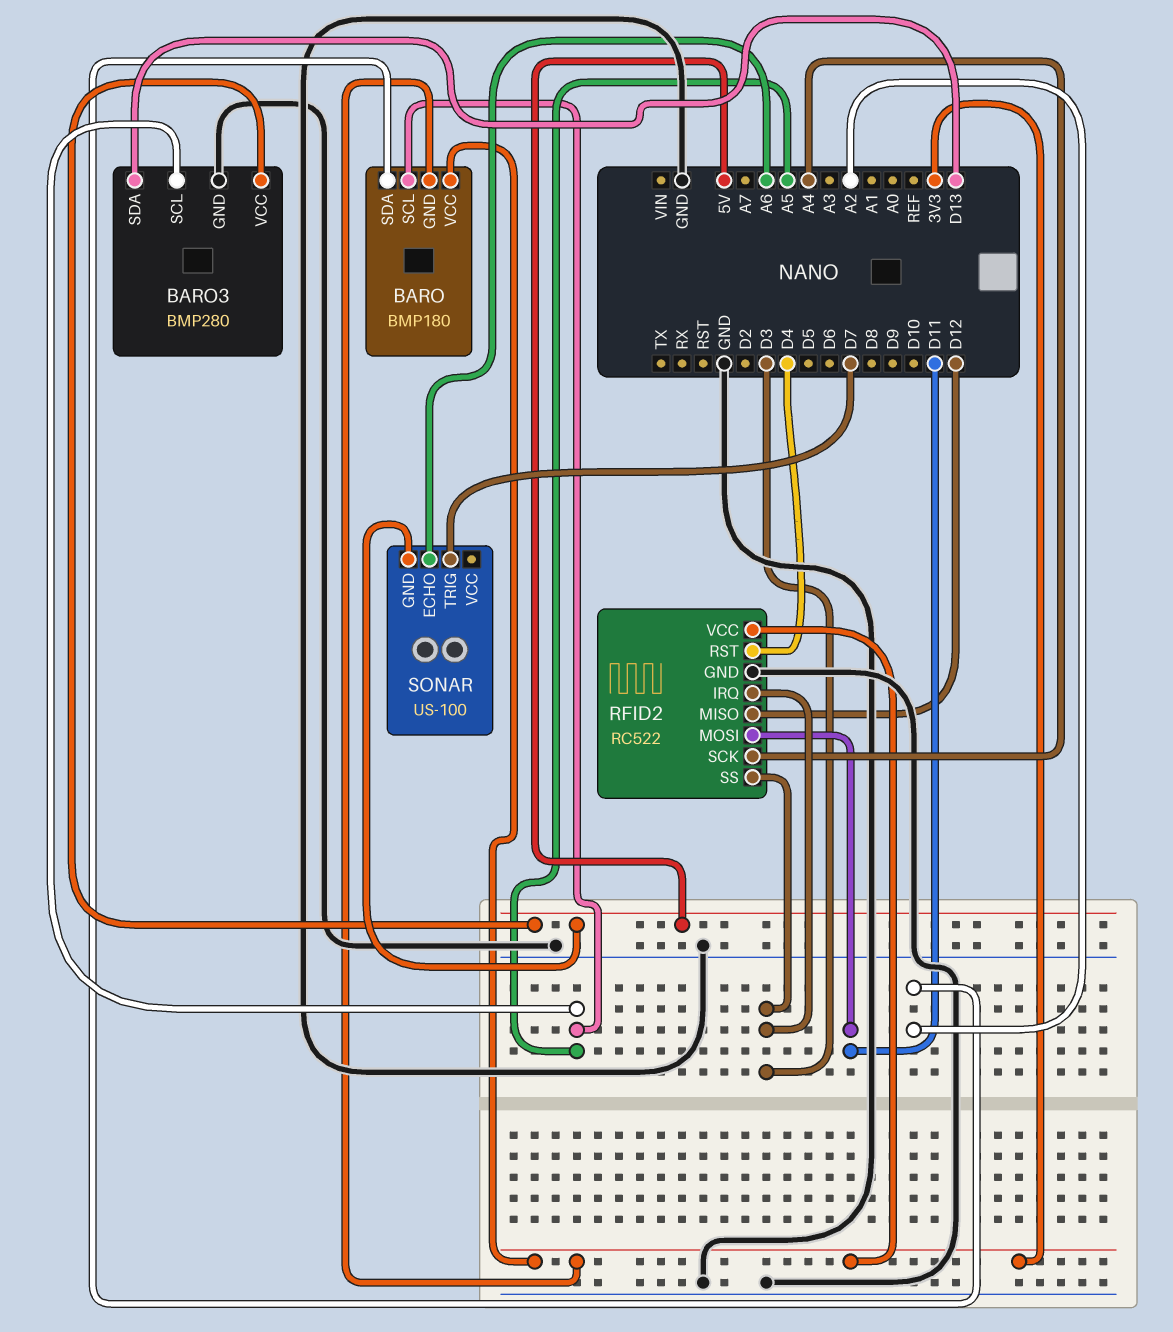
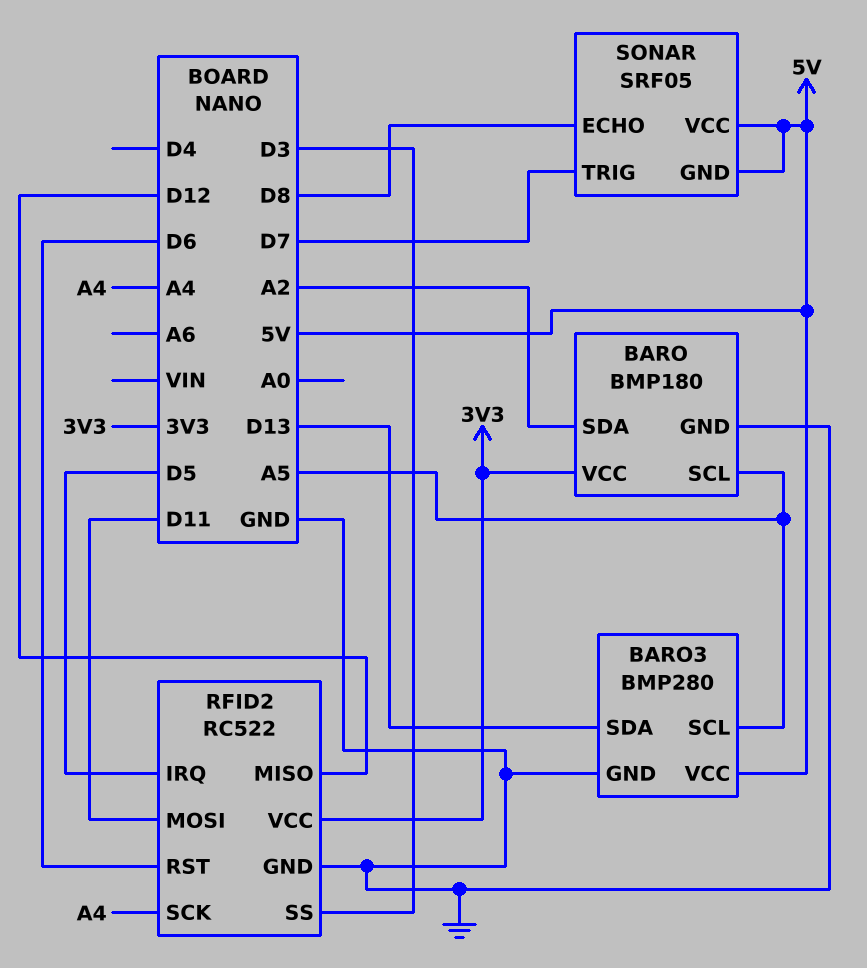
BARO pin GND: 3V3 -> GND
RFID2 pin IRQ: D3 -> D5
RFID2 pin RST: D4 -> D6
SONAR: US-100 -> SRF05
SONAR pin ECHO: A6 -> D8
SONAR pin VCC: none -> 5V

